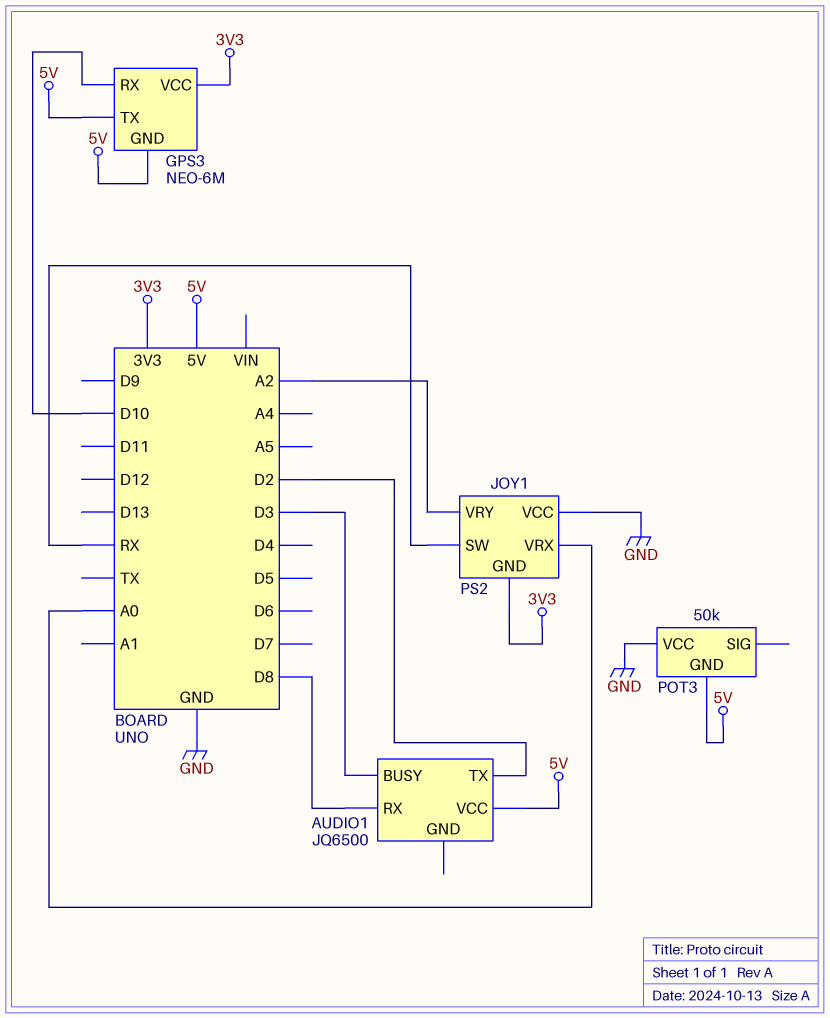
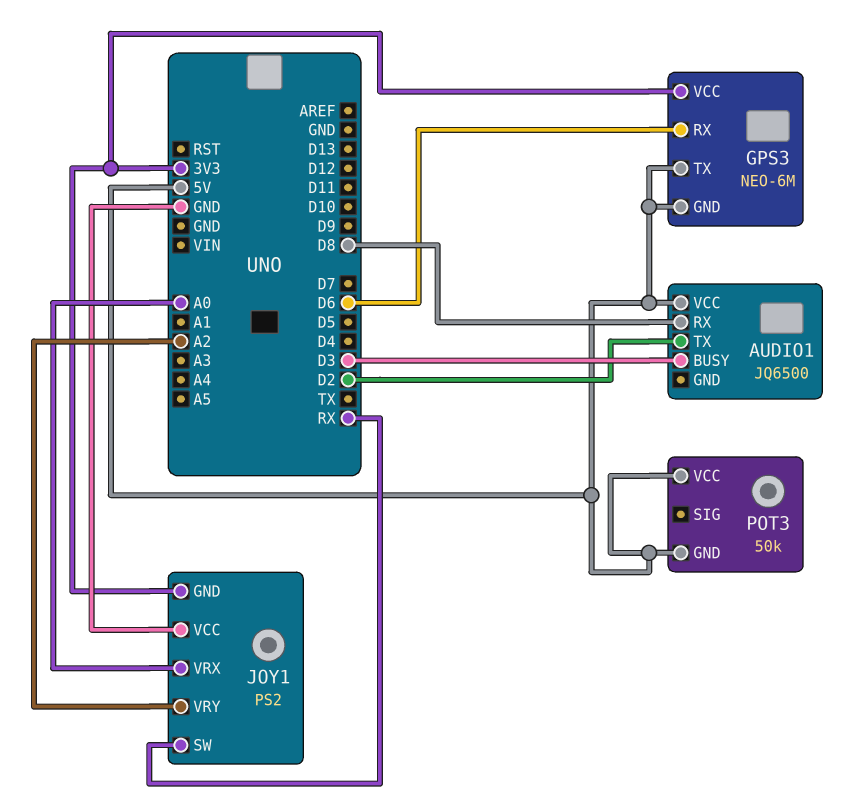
GPS3 pin RX: D10 -> D6
POT3 pin VCC: GND -> 5V

